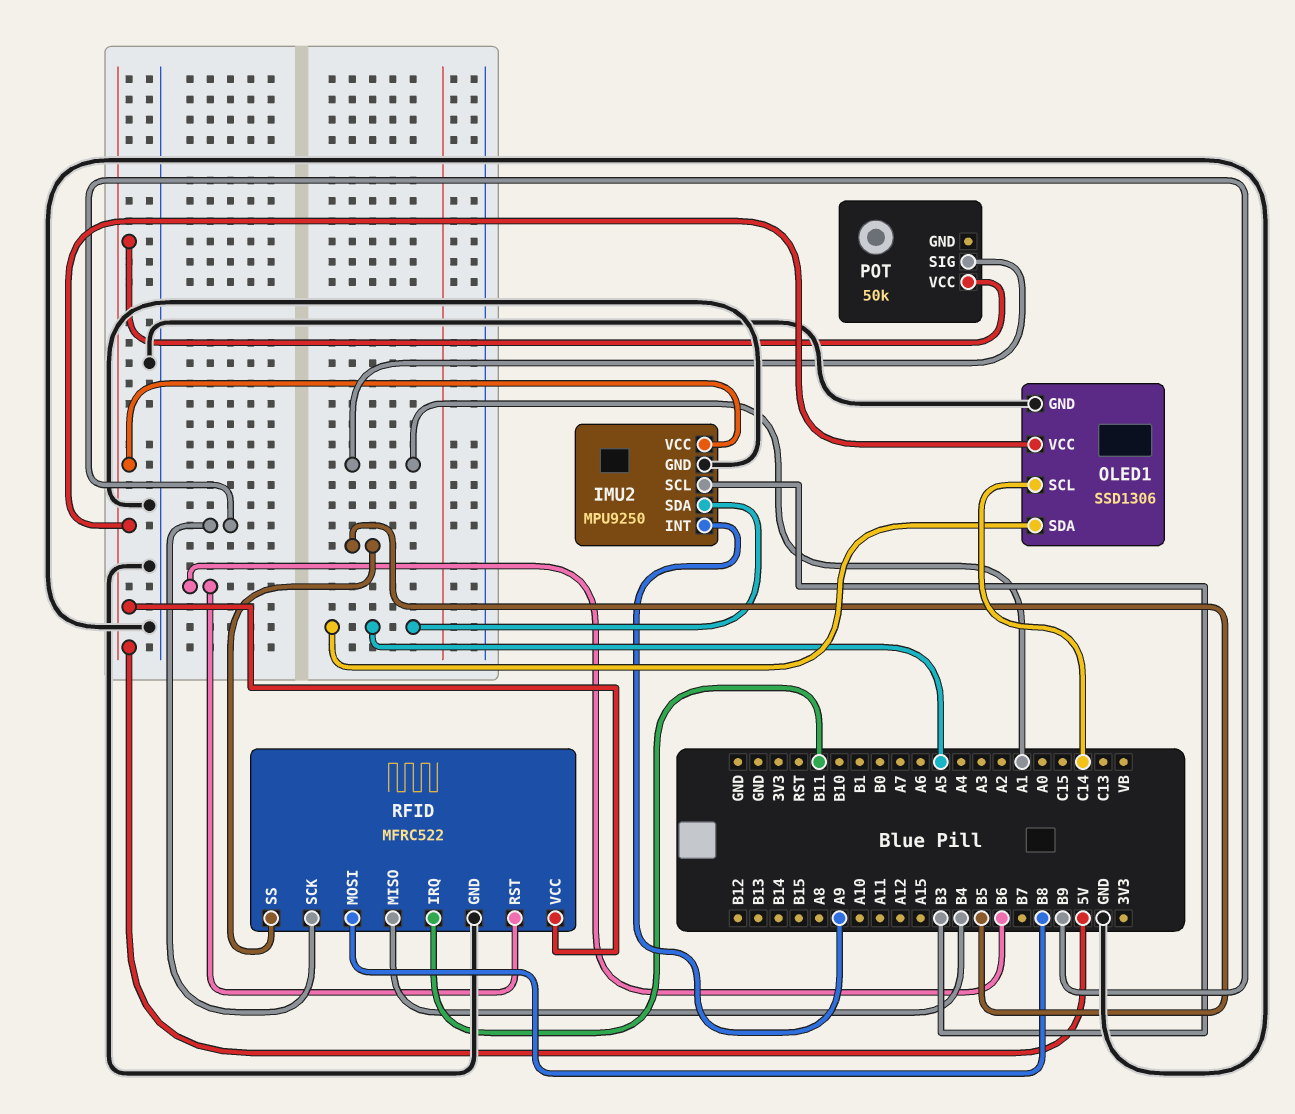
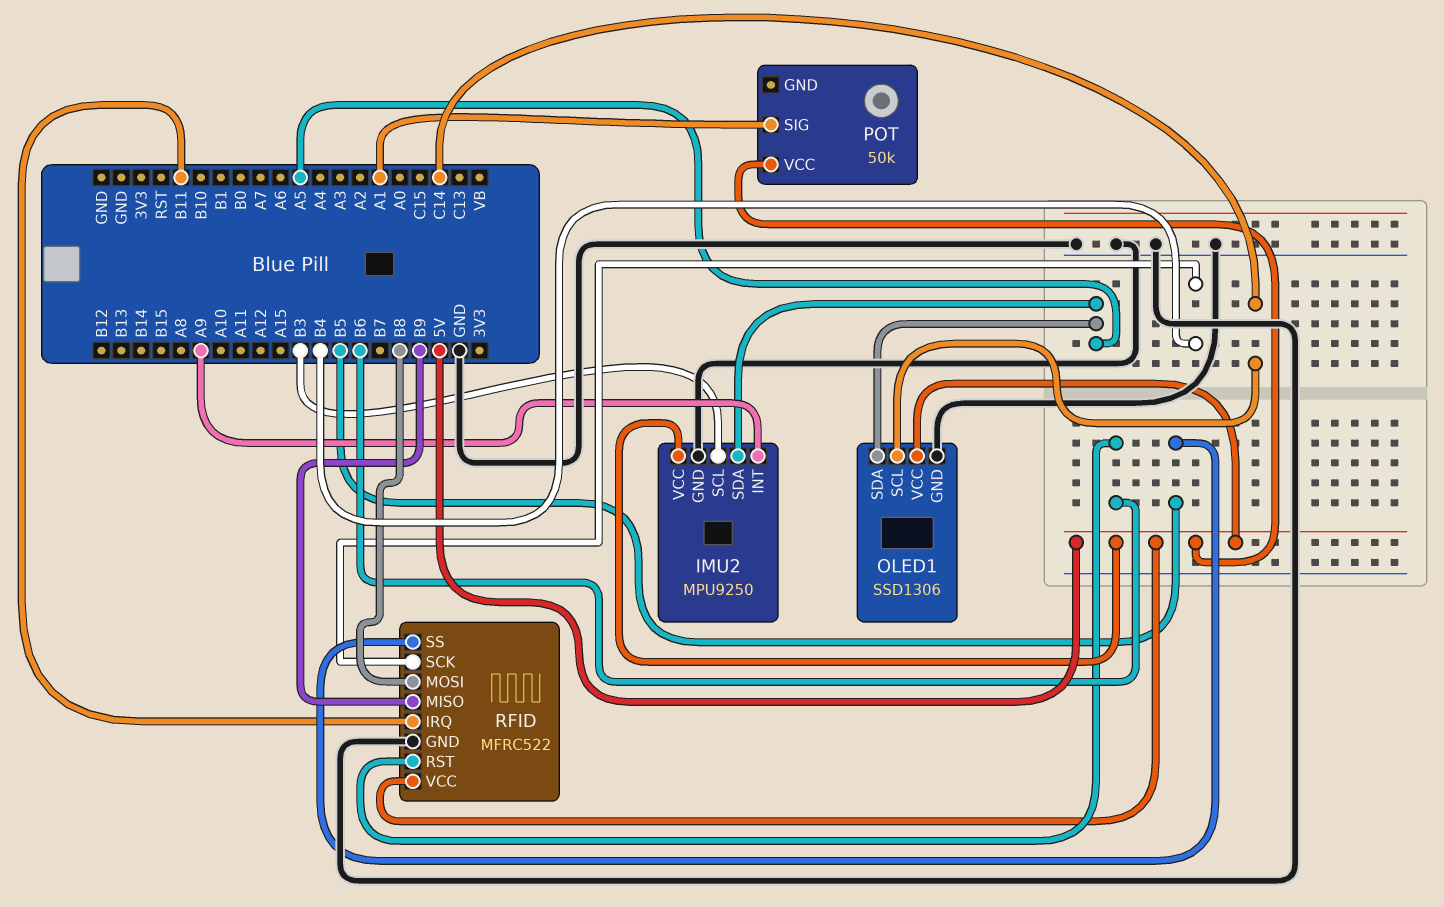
RFID pin MISO: B4 -> B9
RFID pin SCK: B9 -> B4

